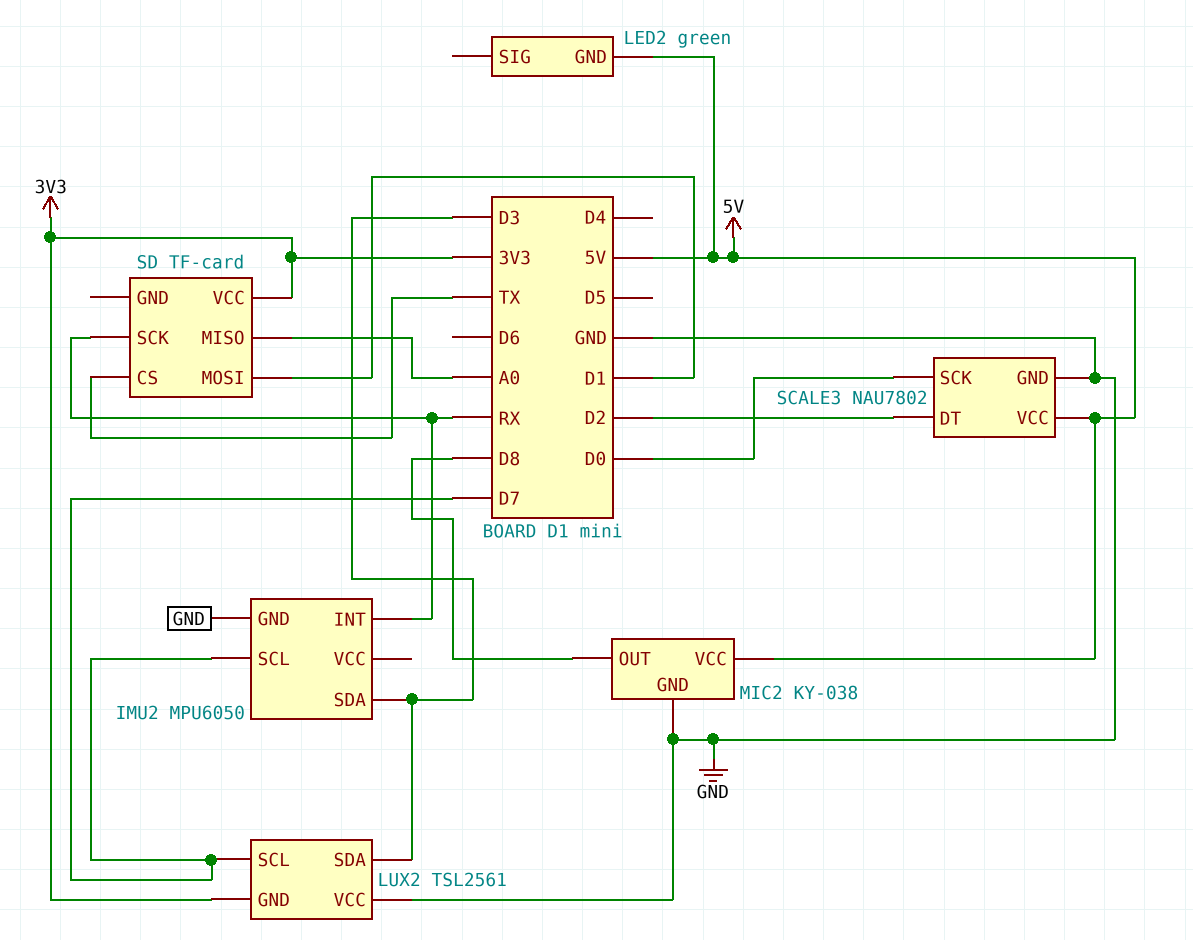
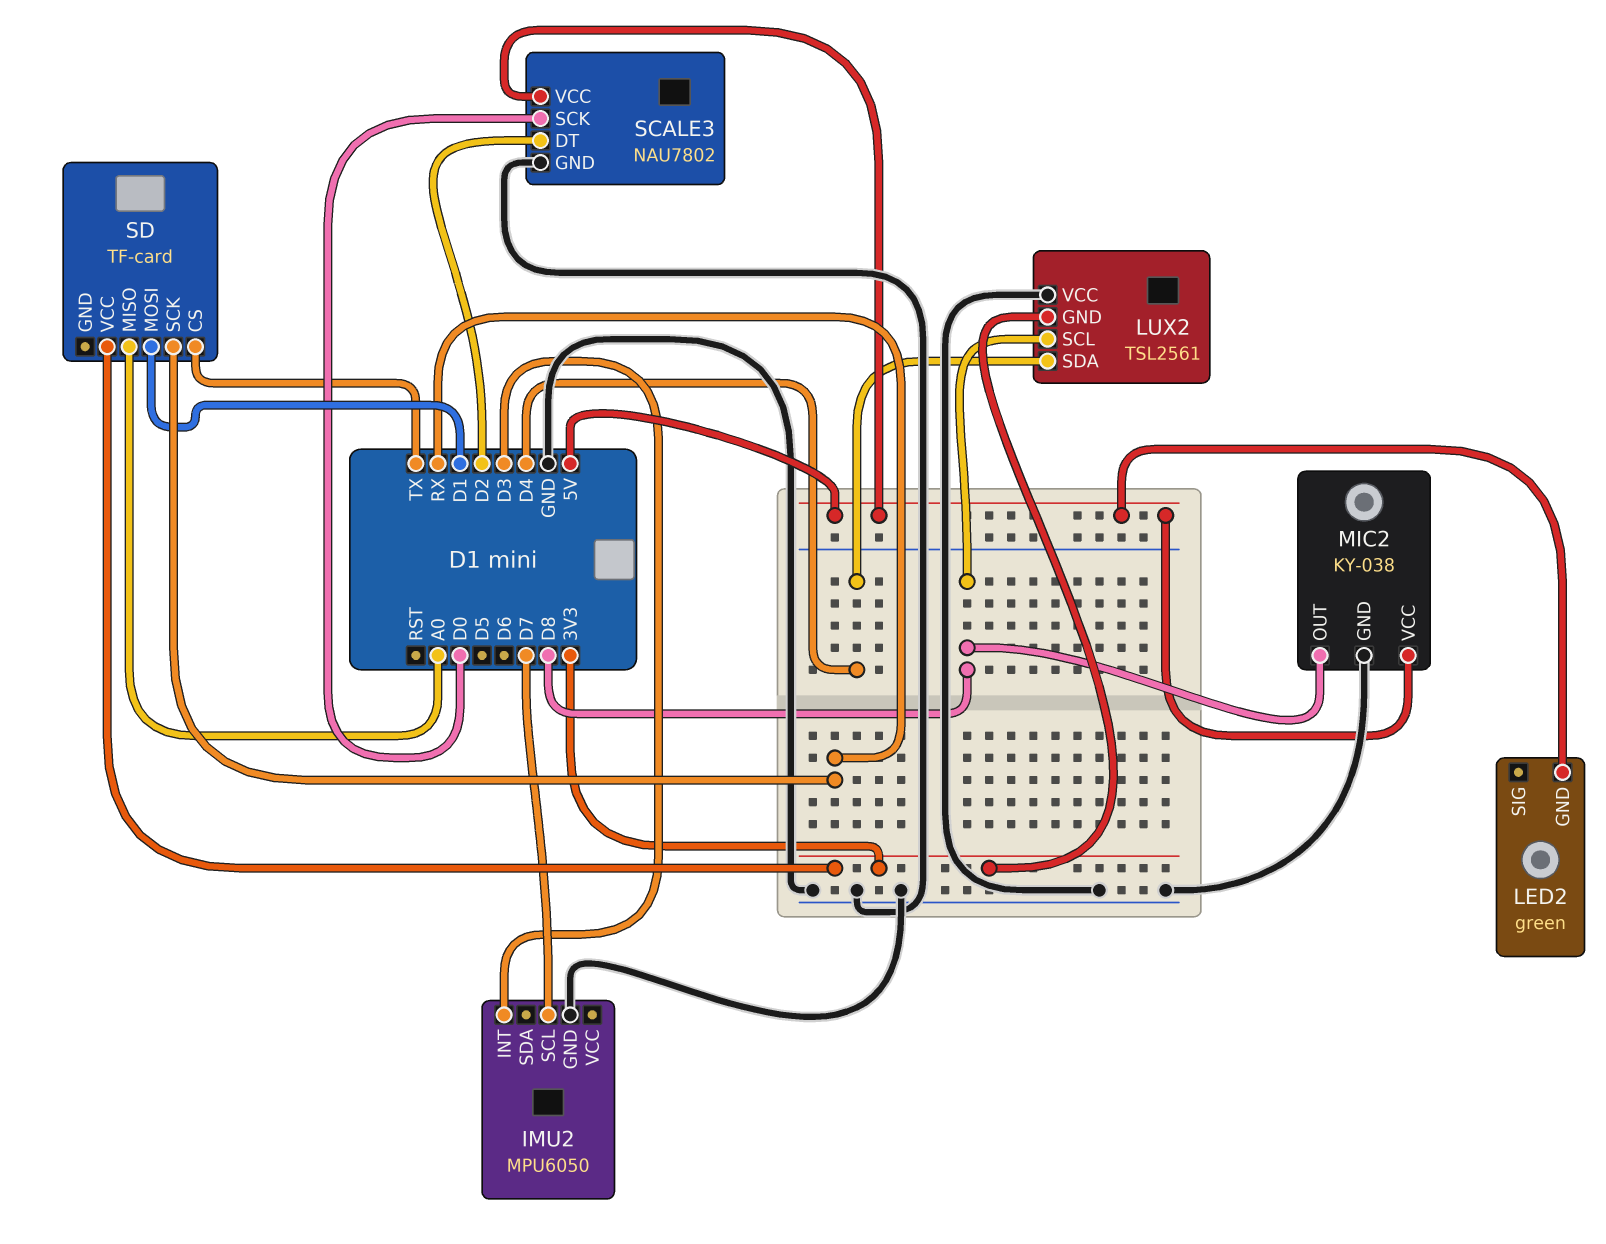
IMU2 pin INT: RX -> D3
IMU2 pin SDA: D3 -> none
LUX2 pin SCL: D7 -> D8
LUX2 pin SDA: D3 -> D4

